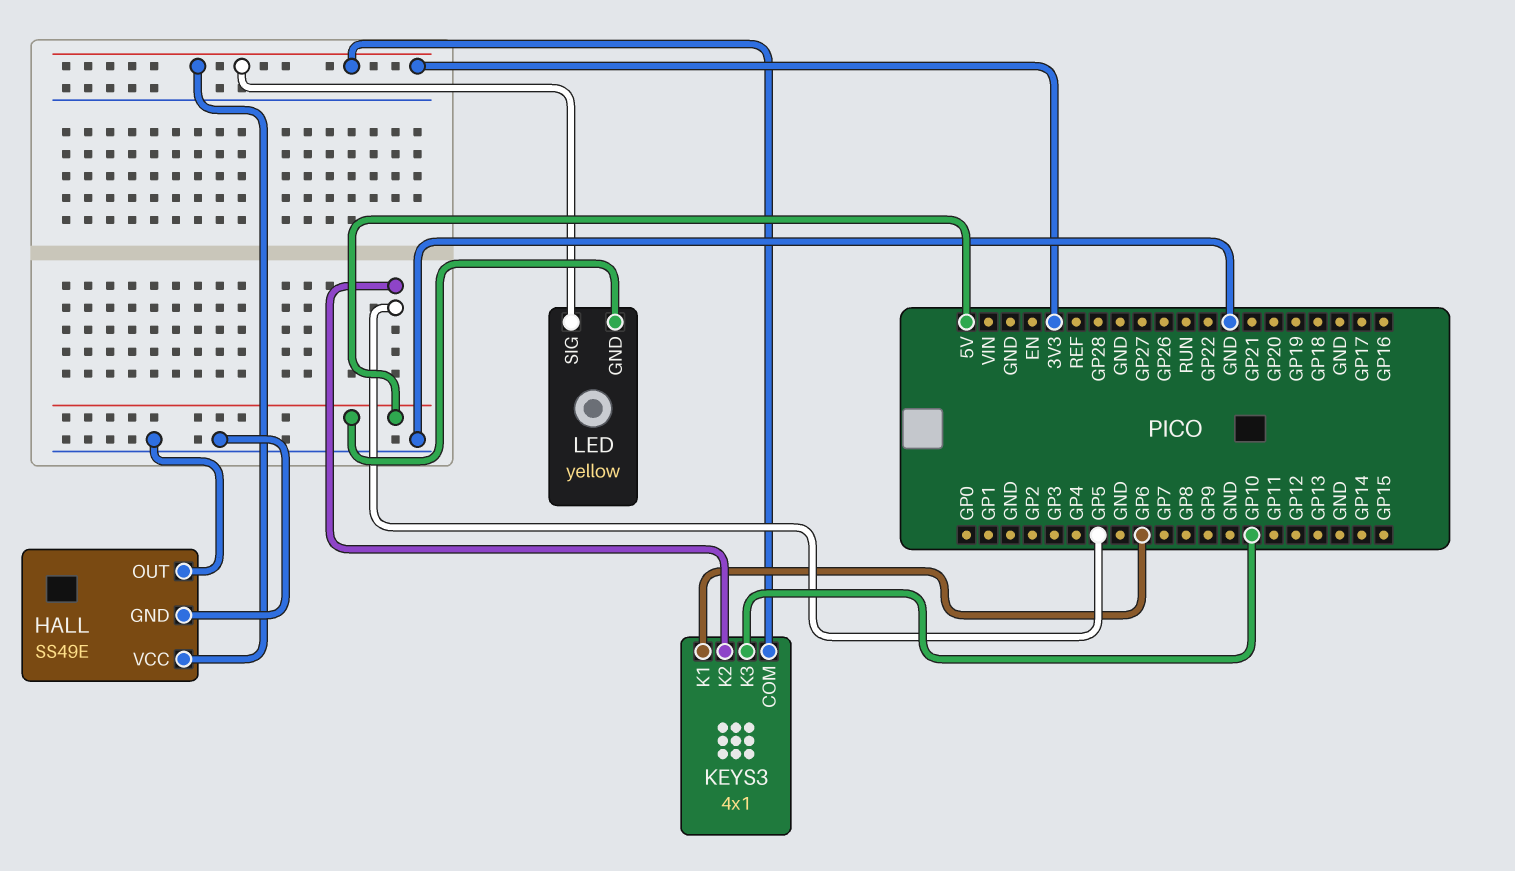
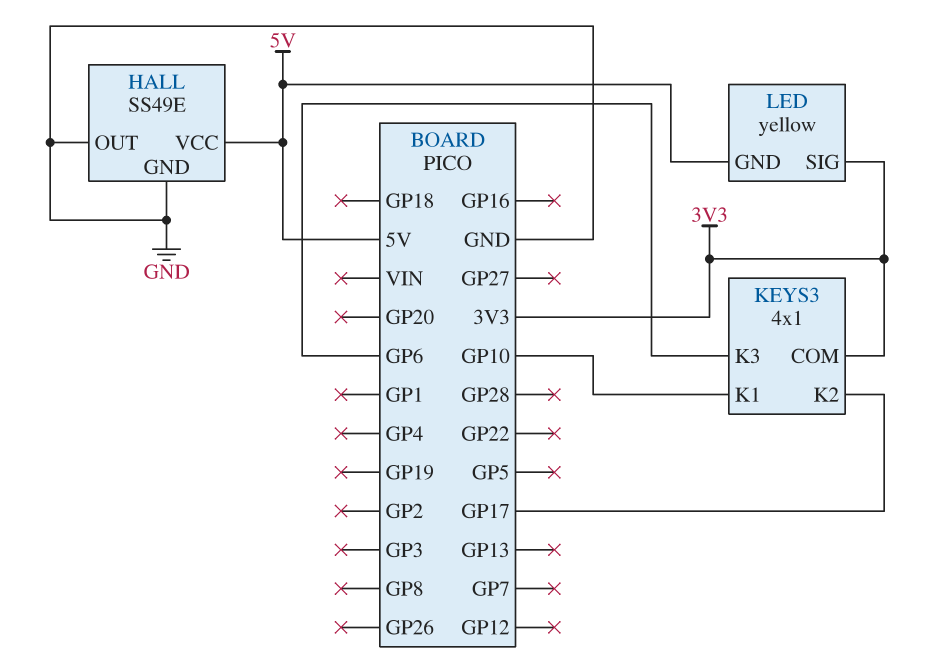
HALL pin VCC: 3V3 -> 5V
KEYS3 pin K1: GP6 -> GP10
KEYS3 pin K2: GP5 -> GP17
KEYS3 pin K3: GP10 -> GP6

